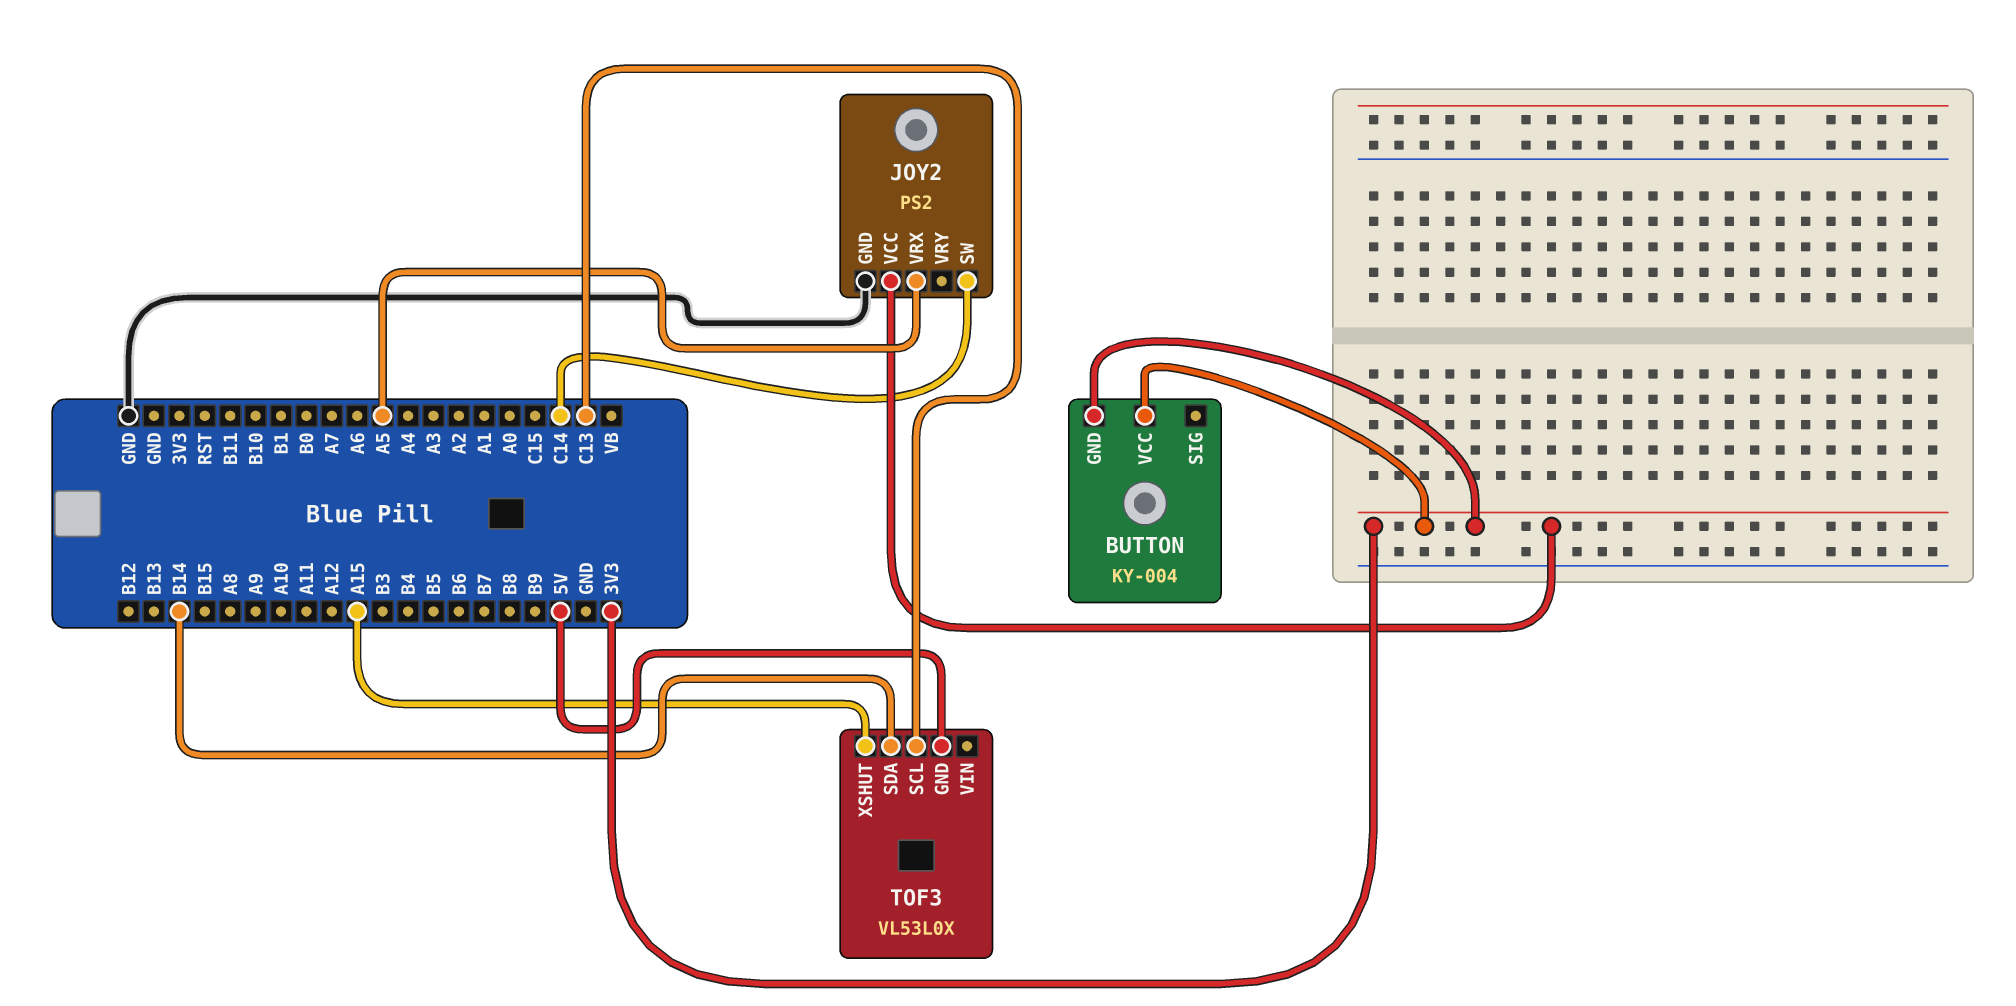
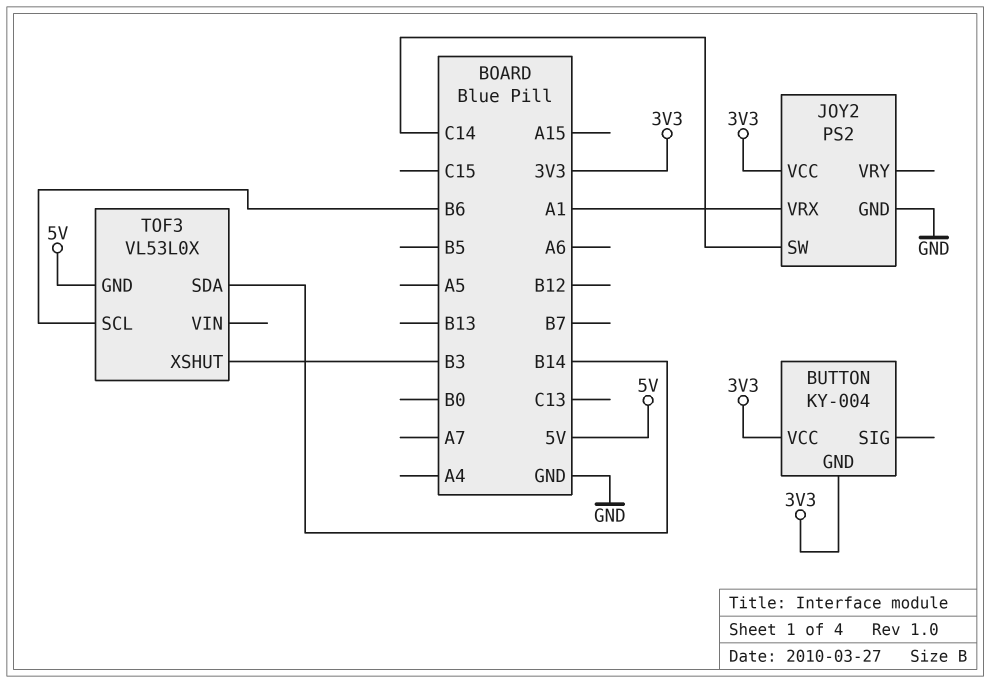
JOY2 pin VRX: A5 -> A1
TOF3 pin SCL: C13 -> B6
TOF3 pin XSHUT: A15 -> B3

